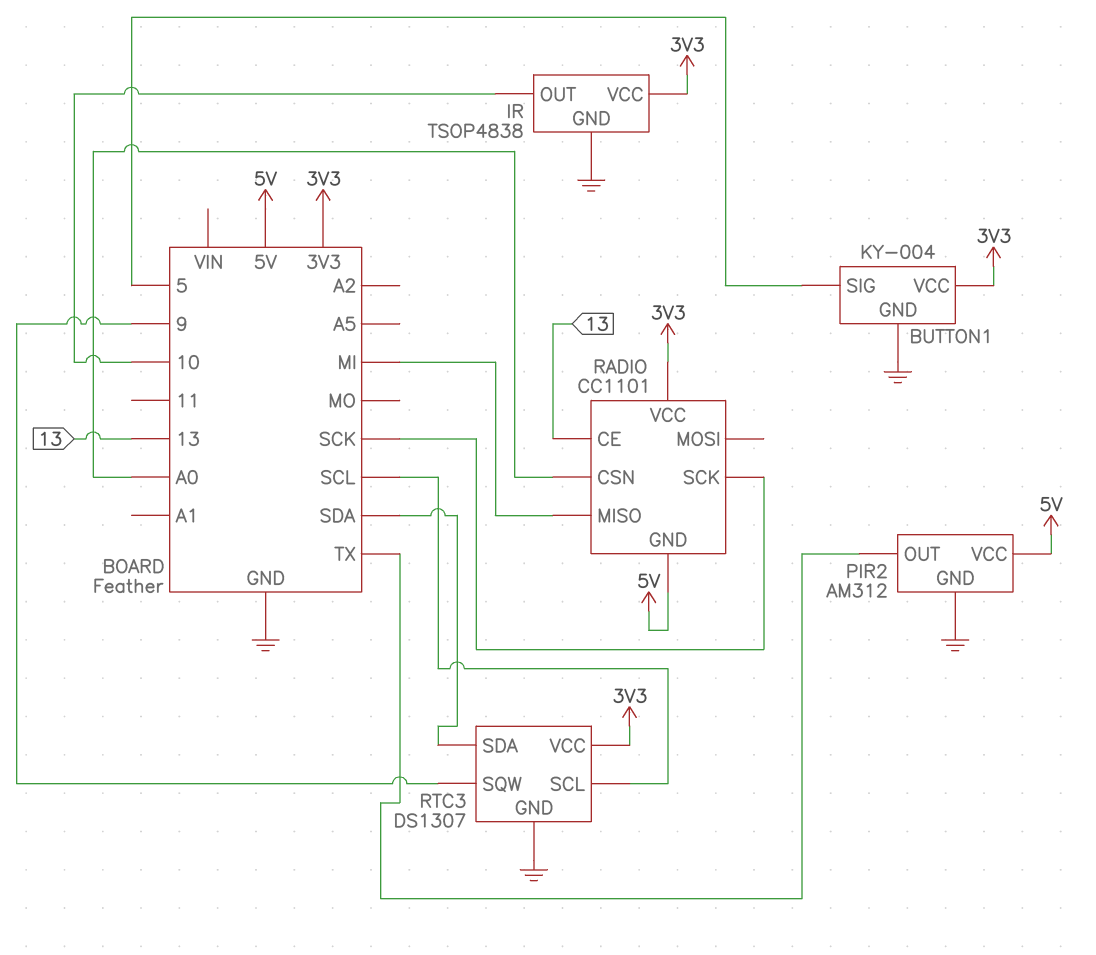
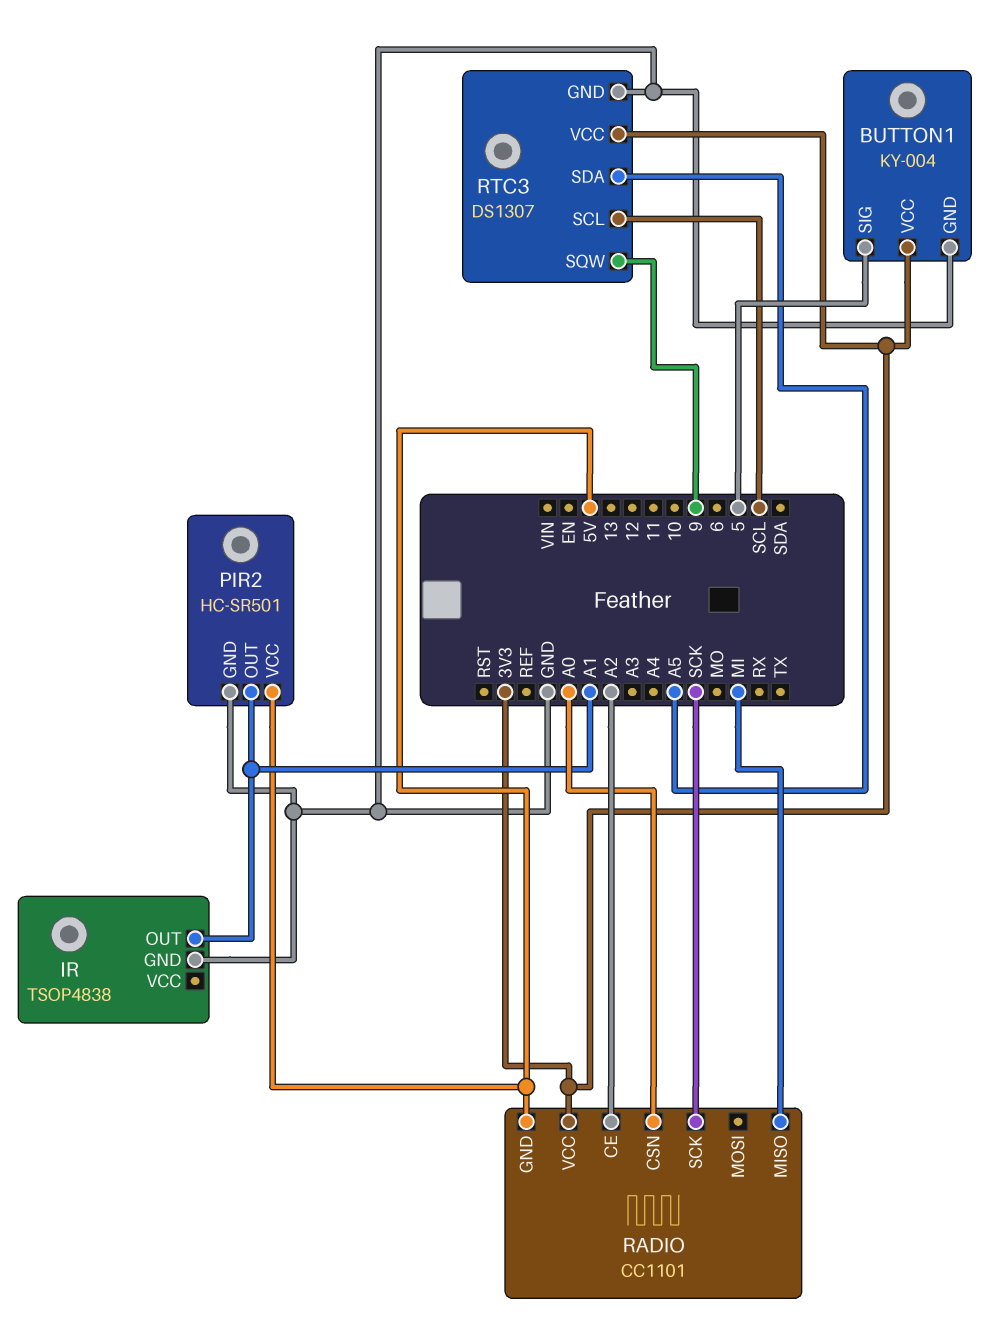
IR pin OUT: 10 -> A1
IR pin VCC: 3V3 -> none
PIR2: AM312 -> HC-SR501
PIR2 pin OUT: TX -> A1
RADIO pin CE: 13 -> A2
RTC3 pin SDA: SDA -> A5

